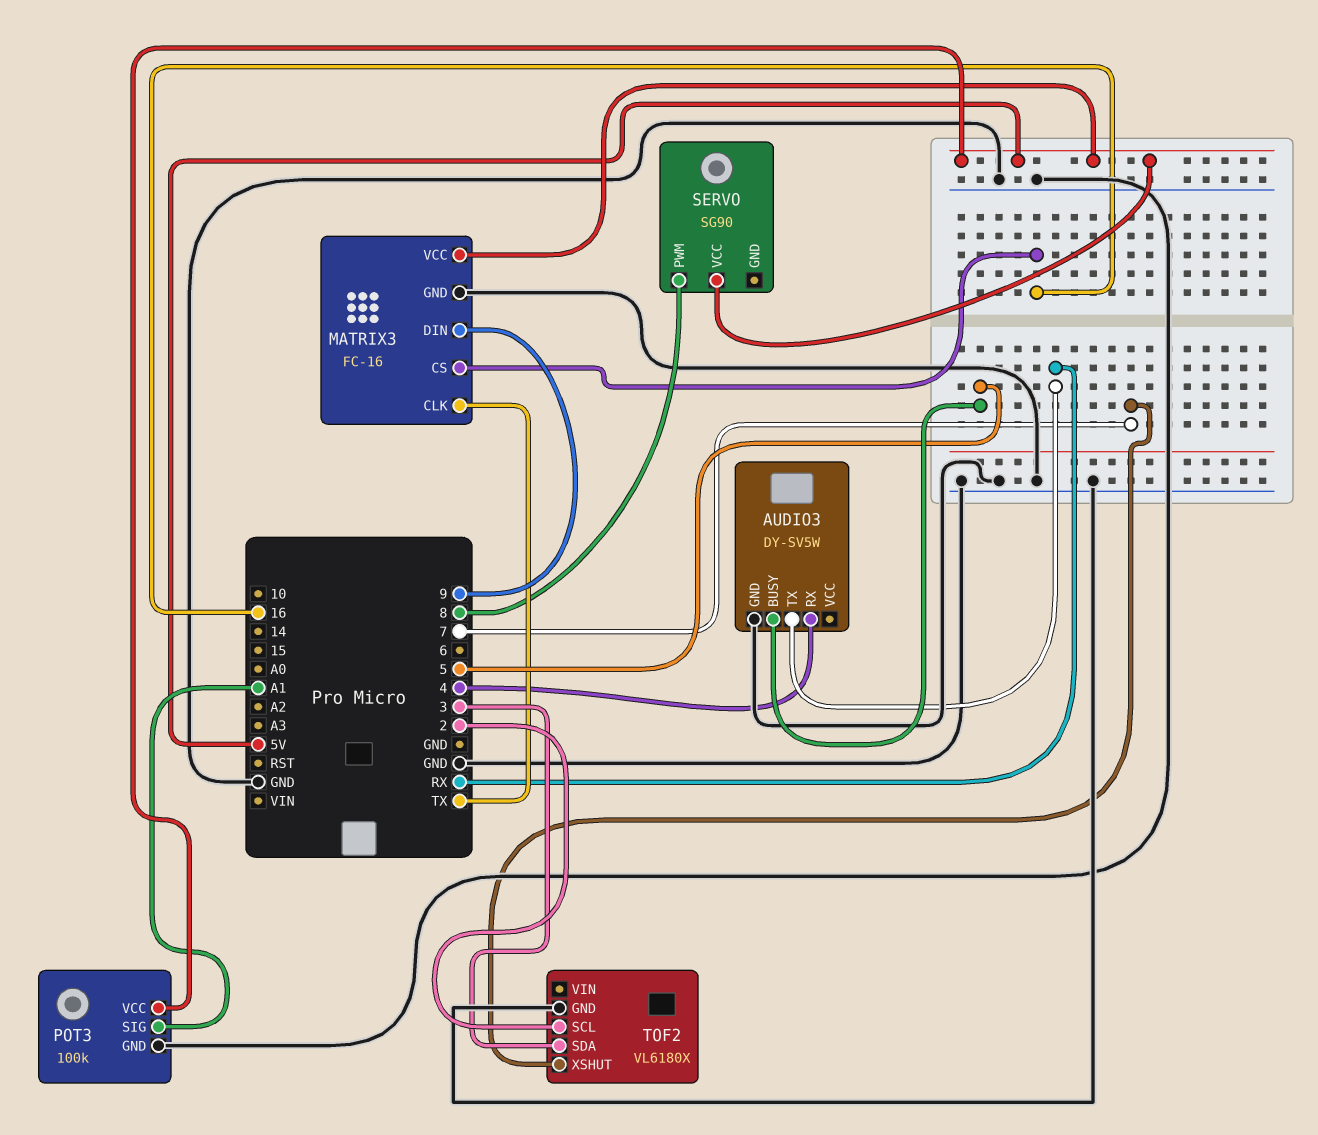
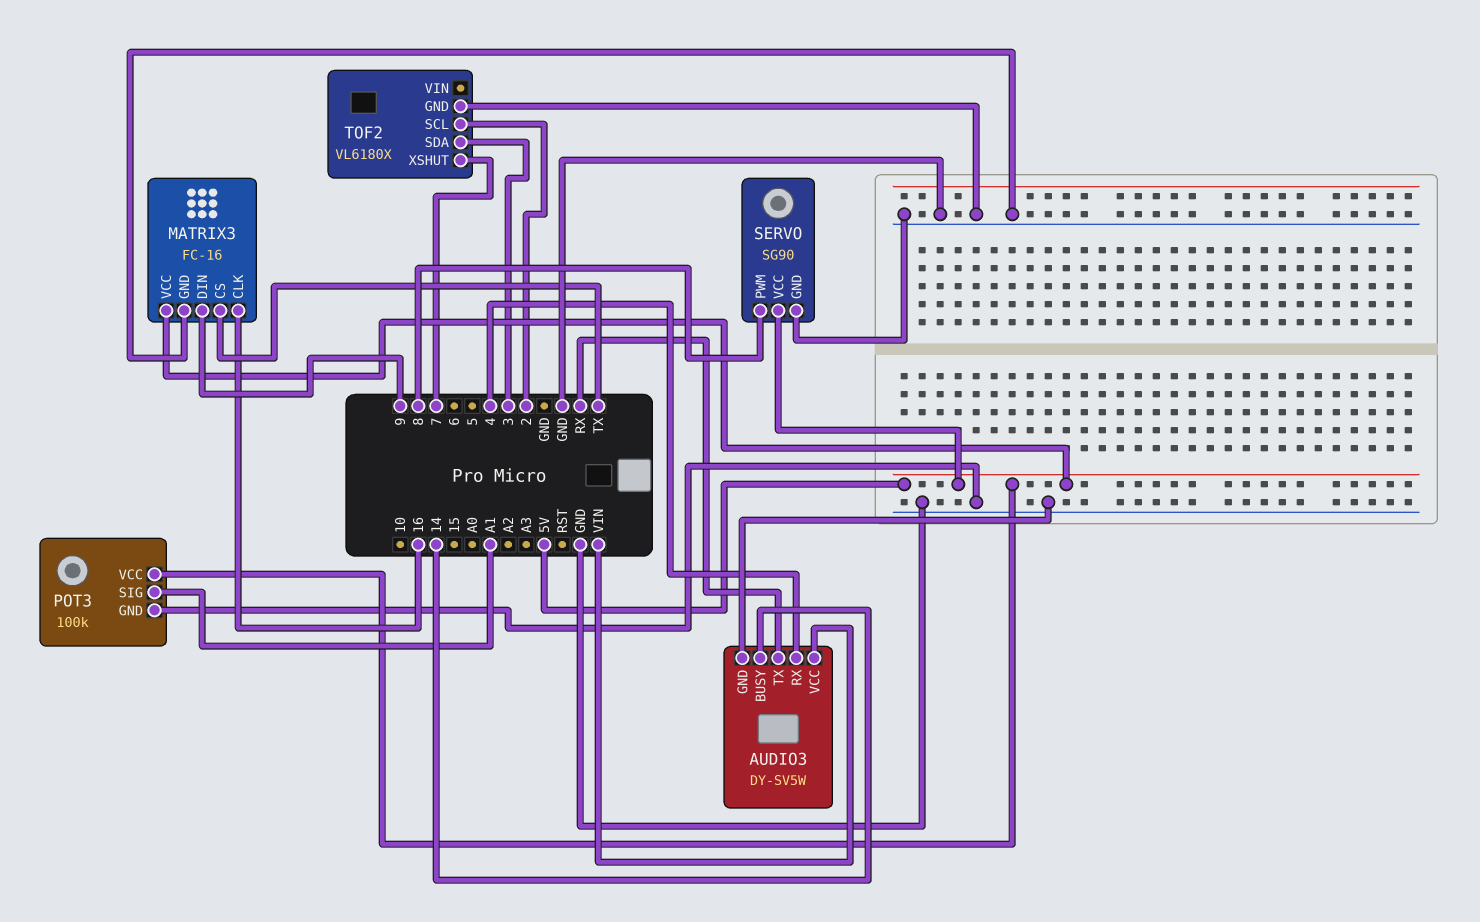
AUDIO3 pin BUSY: 5 -> 14
AUDIO3 pin VCC: none -> VIN
MATRIX3 pin CLK: TX -> 16
MATRIX3 pin CS: 16 -> TX
SERVO pin GND: none -> GND

